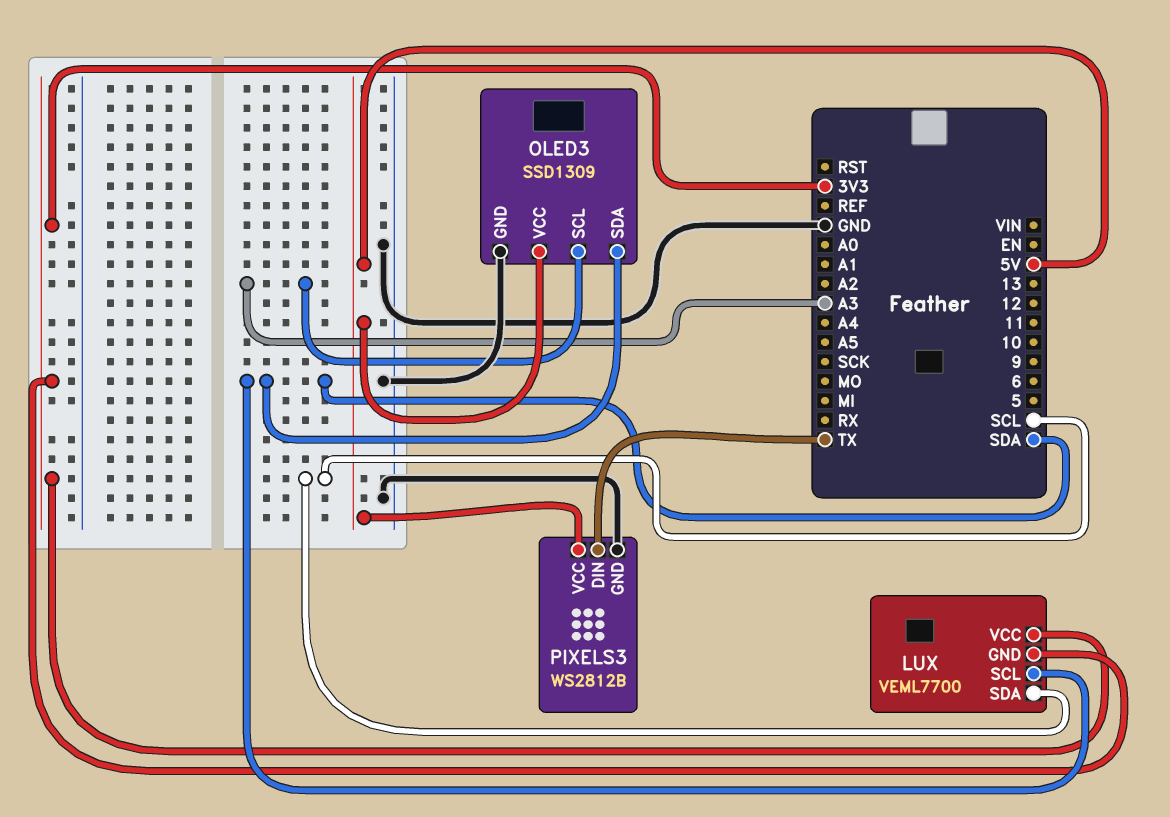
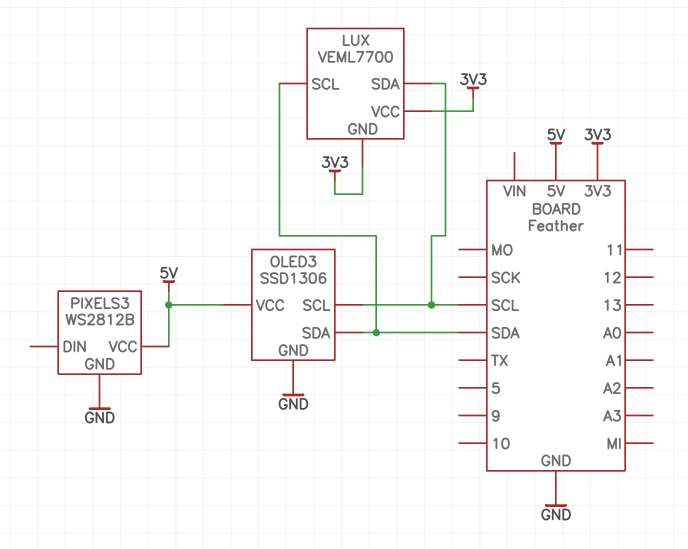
OLED3: SSD1309 -> SSD1306
OLED3 pin SCL: A3 -> SCL
PIXELS3 pin DIN: TX -> none

